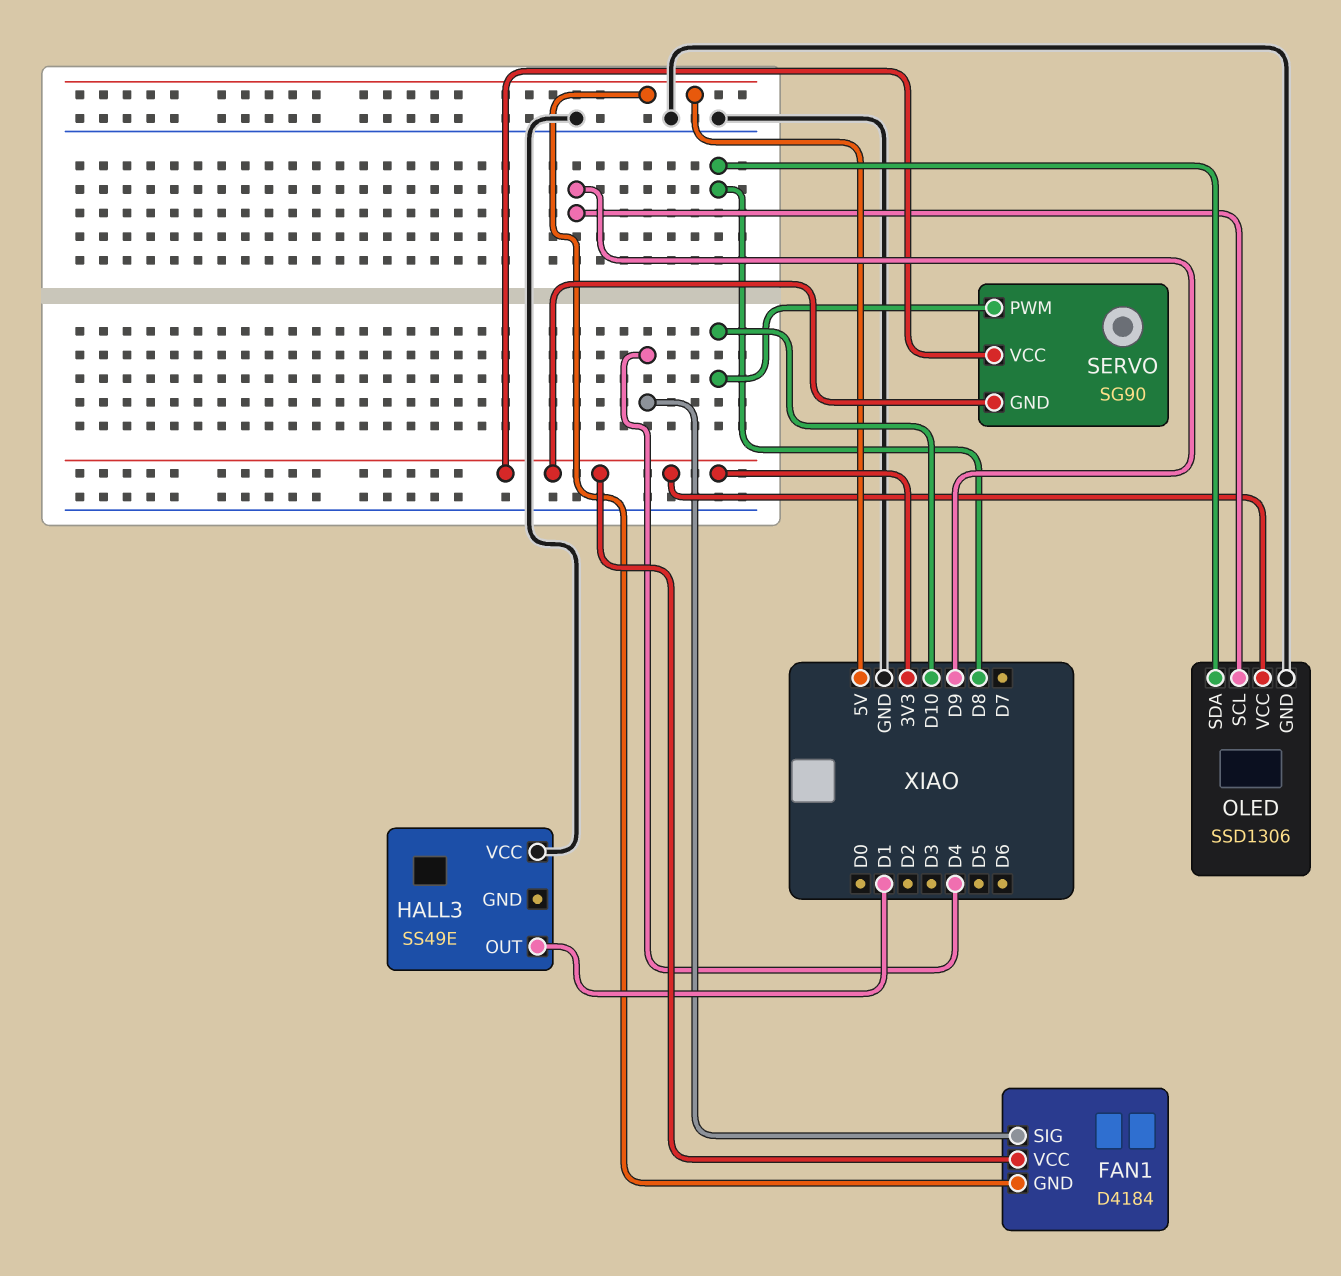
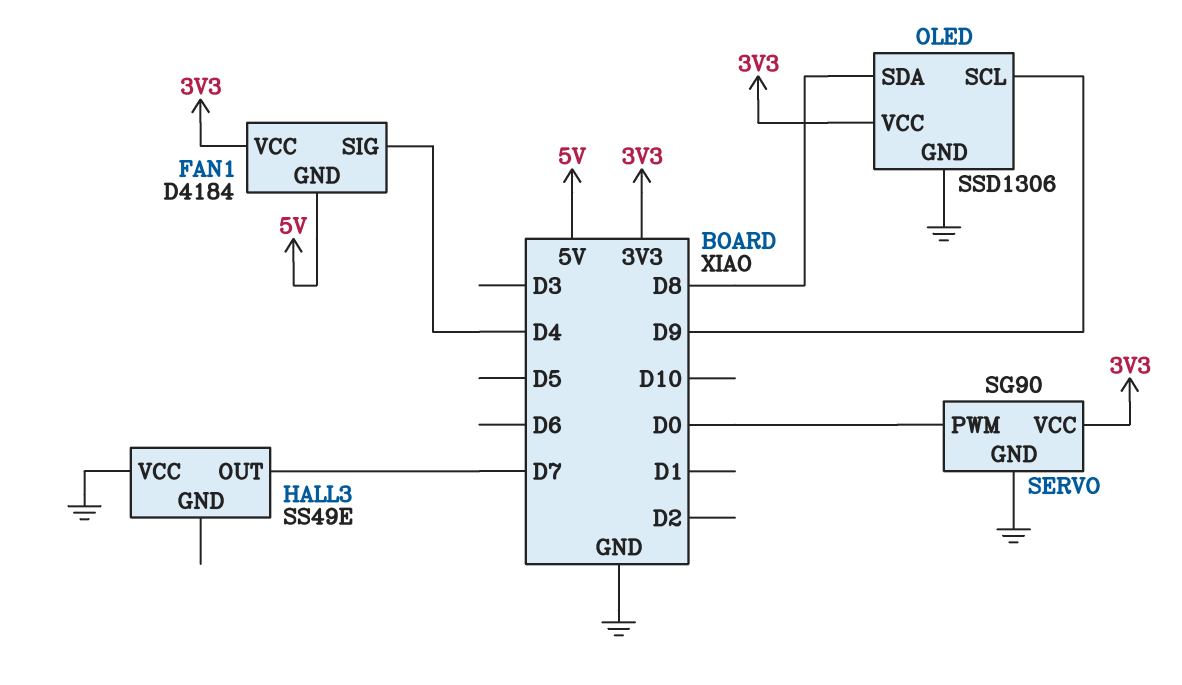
HALL3 pin OUT: D1 -> D7
SERVO pin GND: 3V3 -> GND
SERVO pin PWM: D10 -> D0

